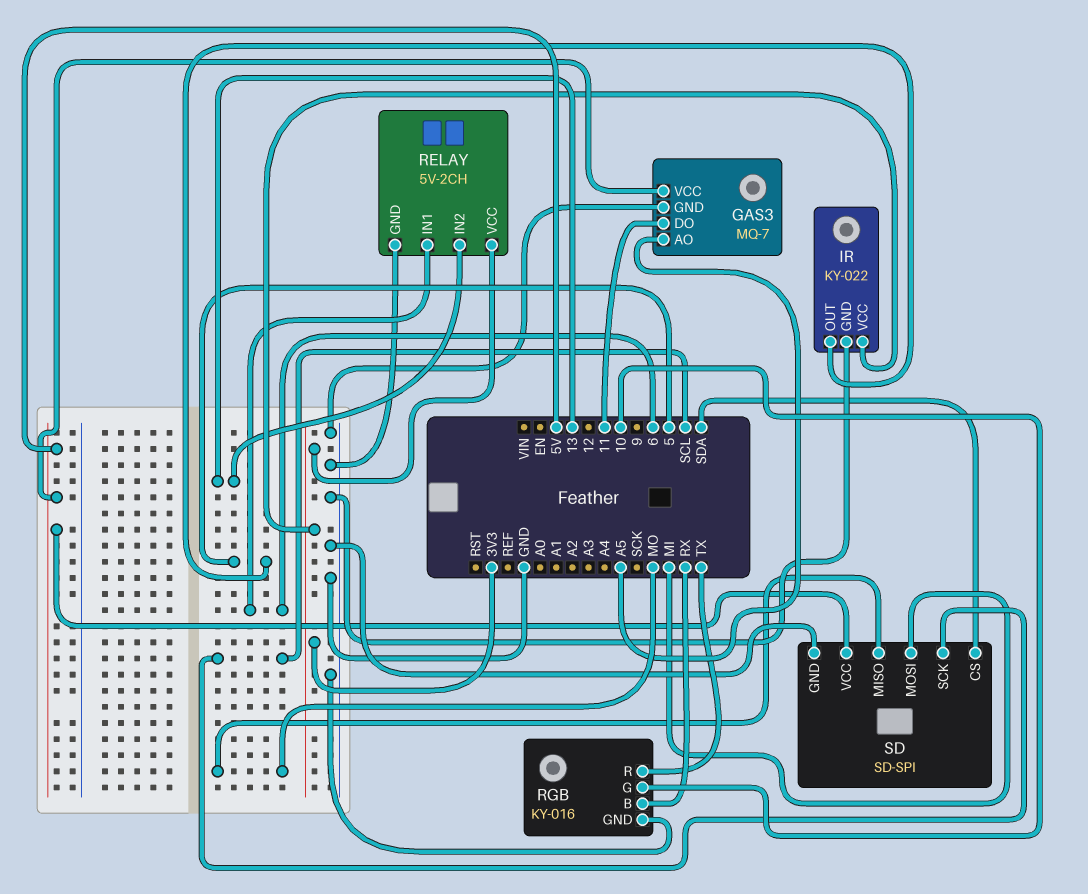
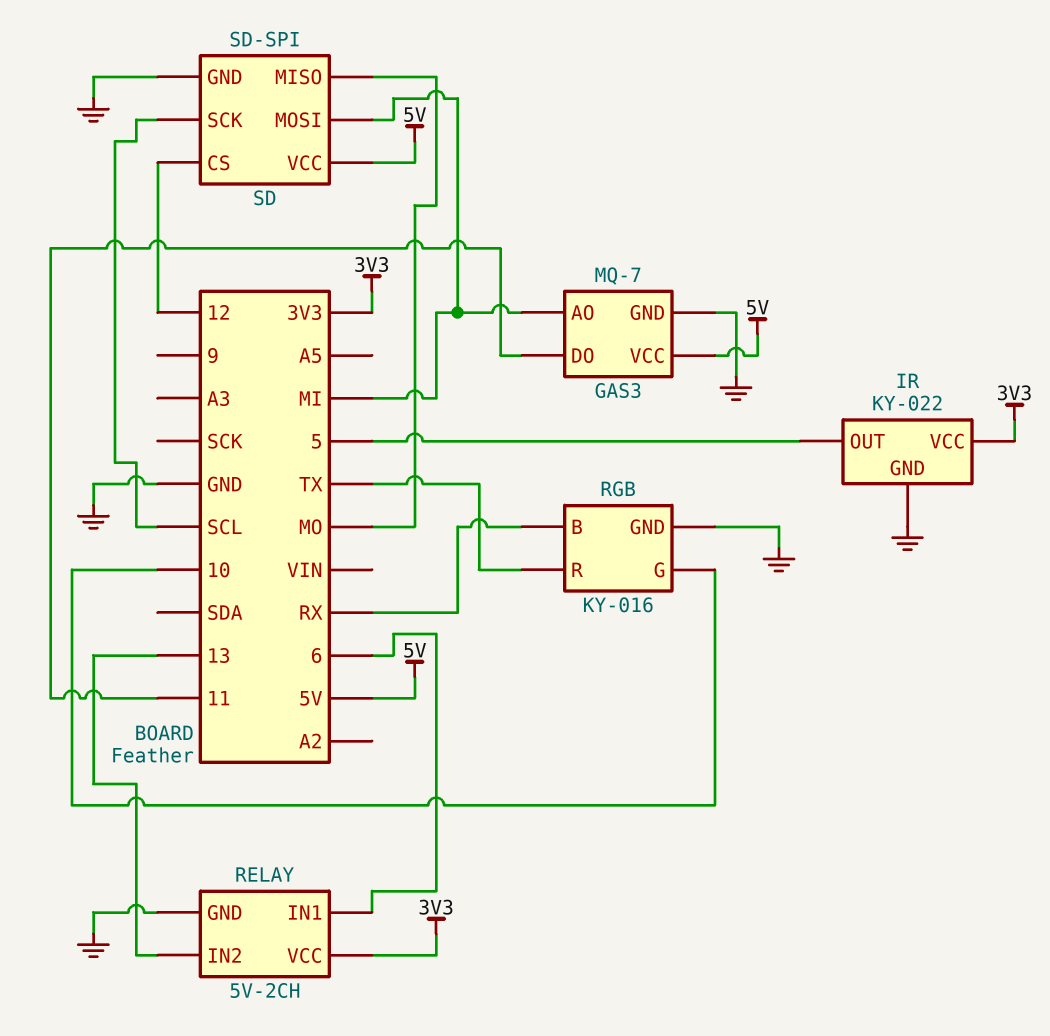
GAS3 pin AO: A5 -> MI
SD pin CS: SDA -> 12

